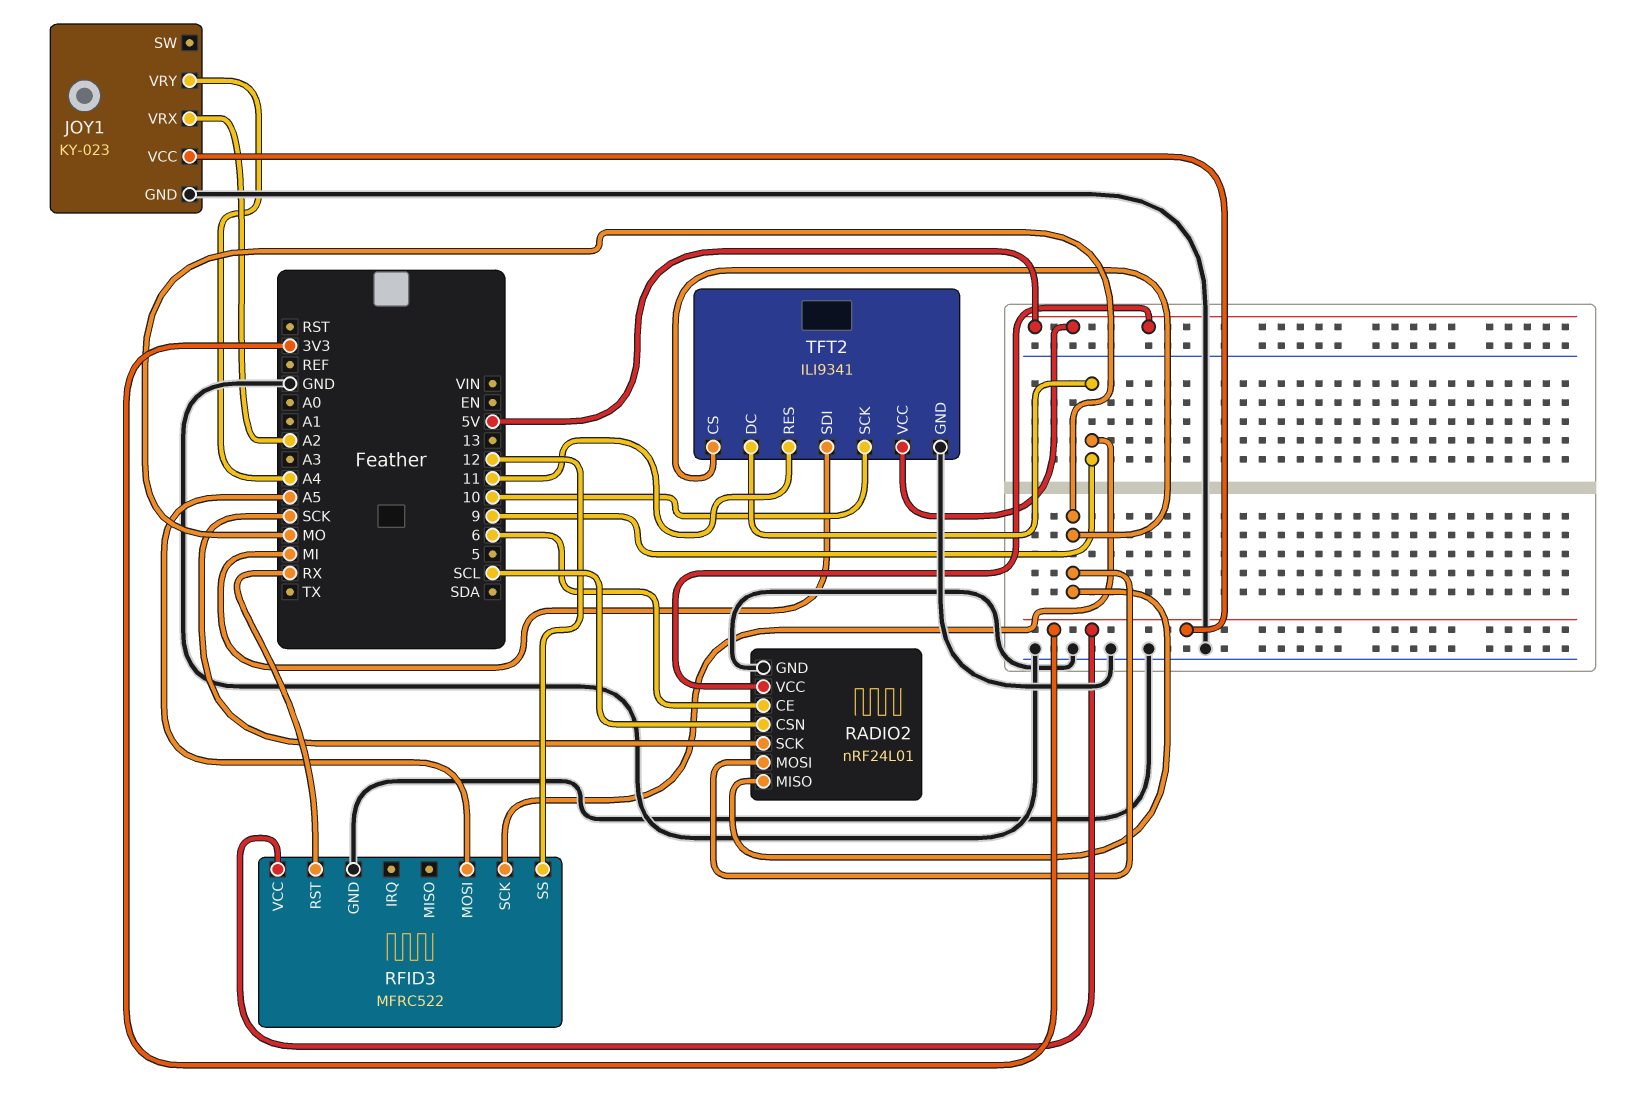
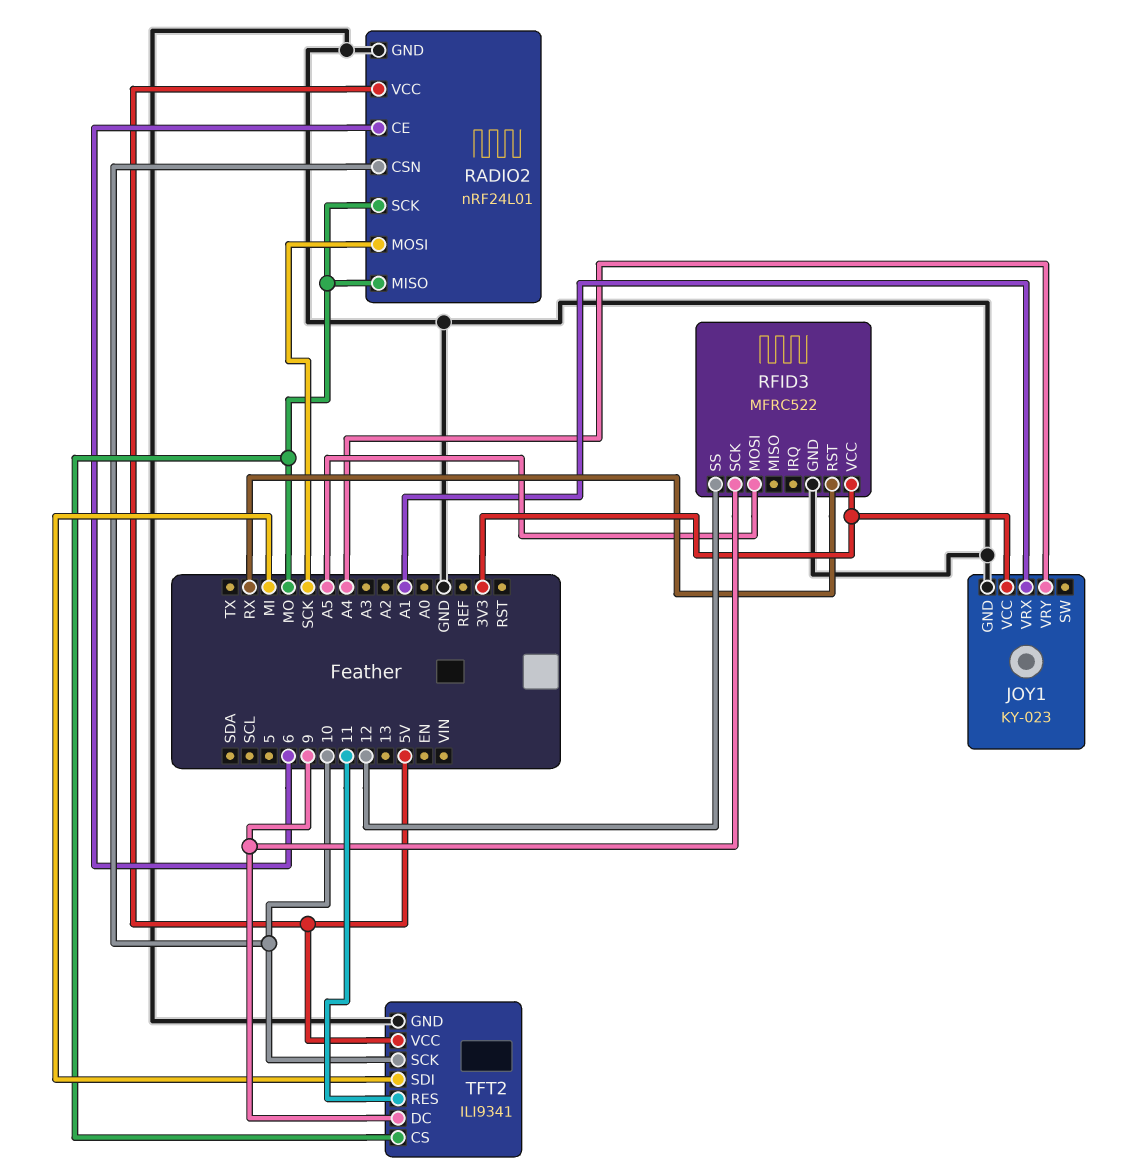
JOY1 pin VRX: A2 -> A1
RADIO2 pin CSN: SCL -> 10
RADIO2 pin MOSI: MO -> SCK
RADIO2 pin SCK: SCK -> MO

